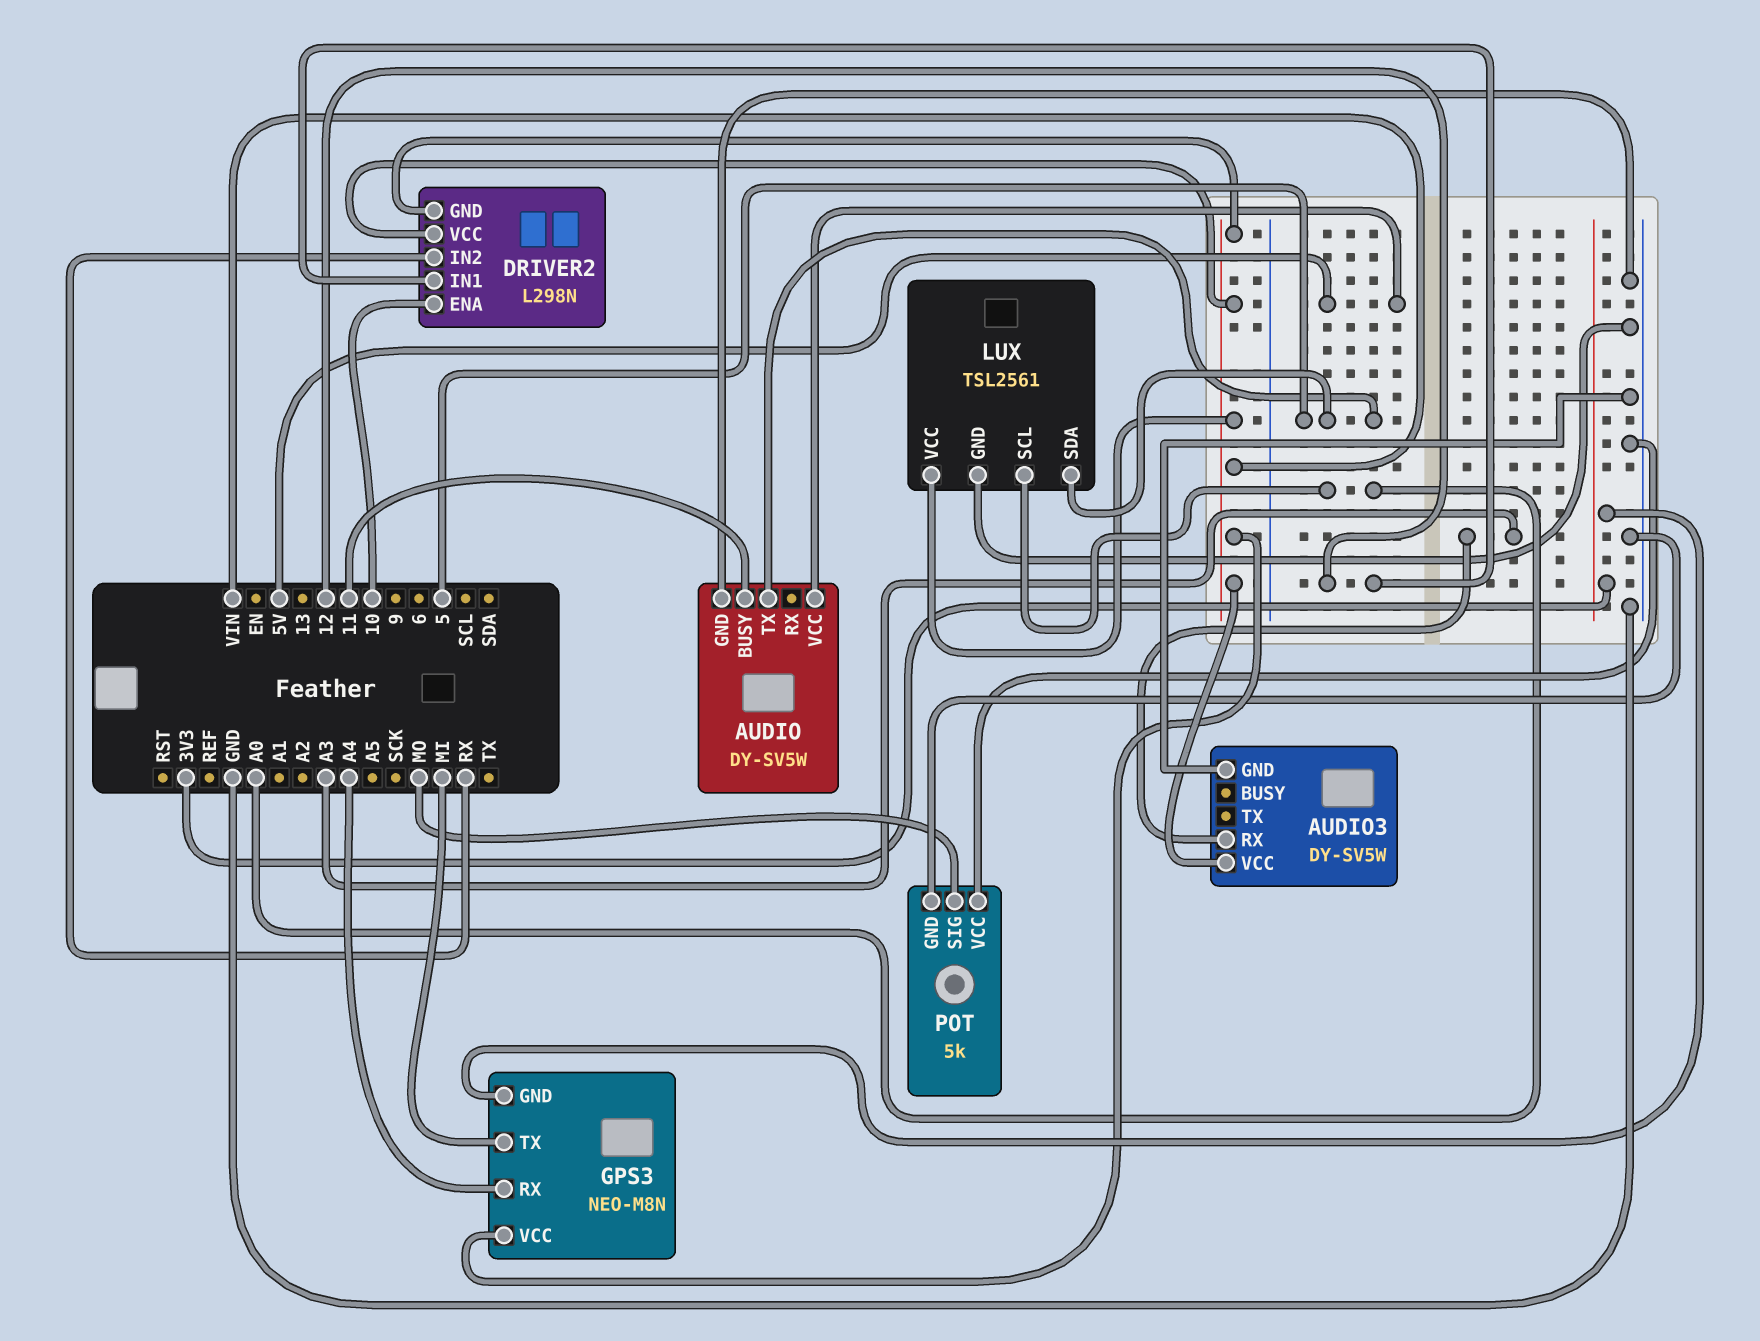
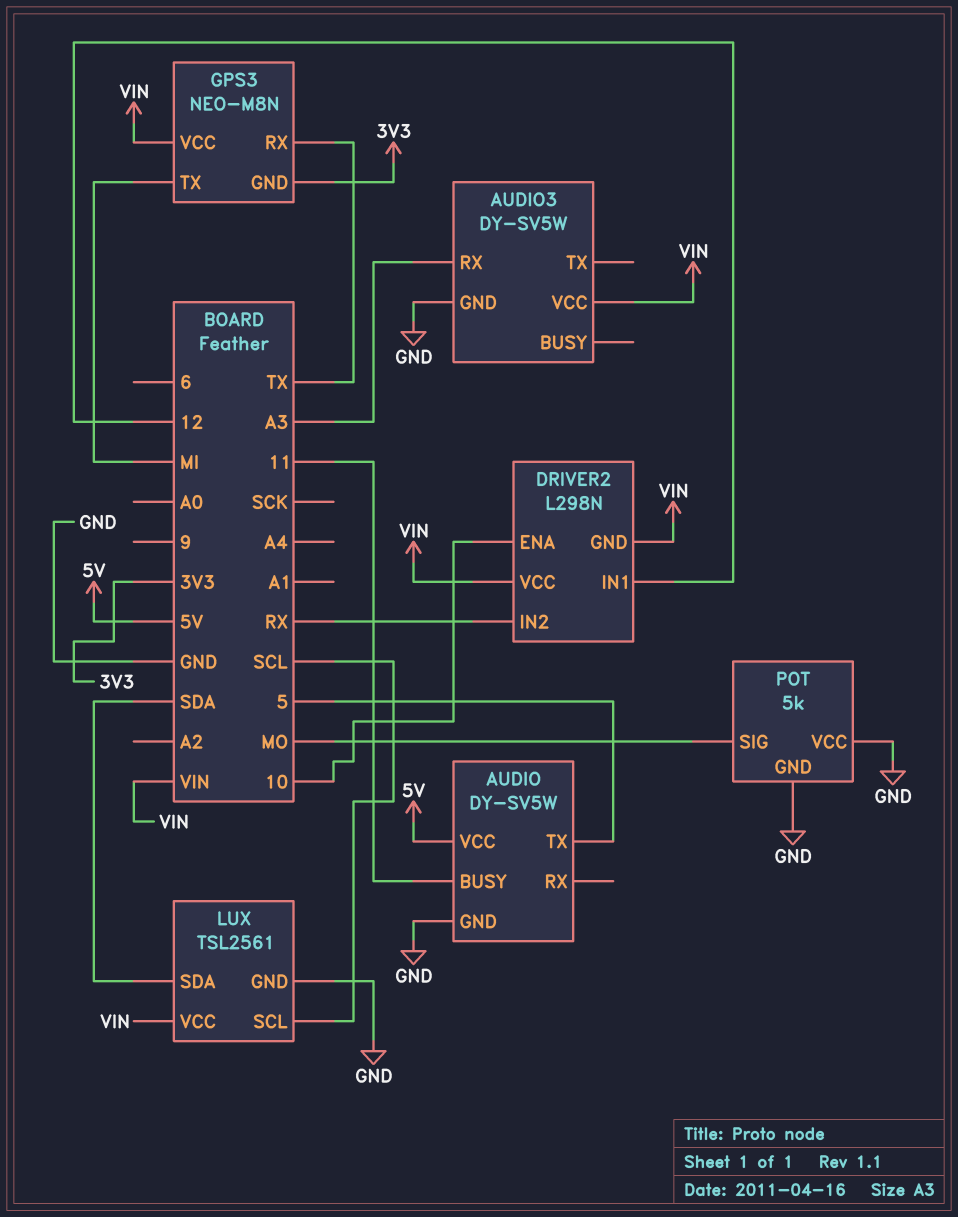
GPS3 pin RX: A4 -> TX
LUX pin SCL: A0 -> SCL
LUX pin SDA: 5 -> SDA

